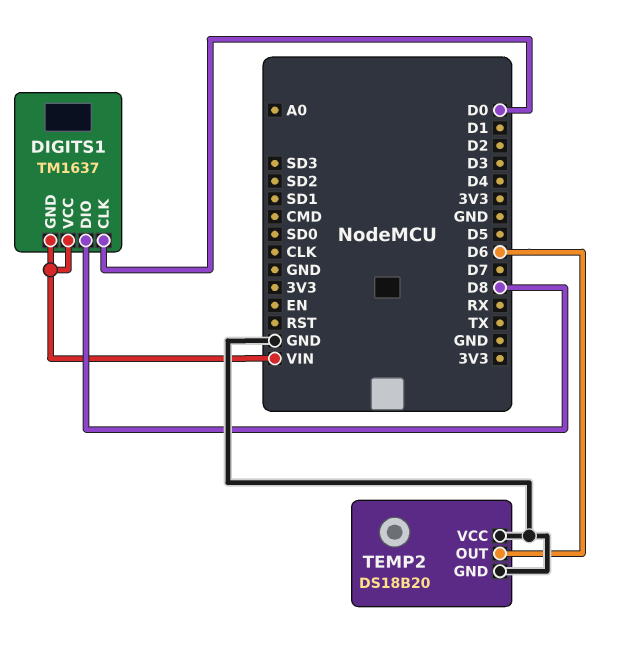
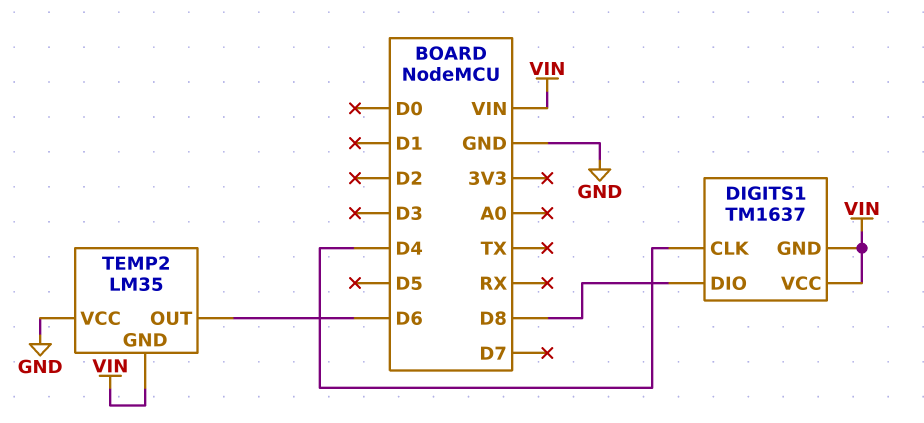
DIGITS1 pin CLK: D0 -> D4
TEMP2: DS18B20 -> LM35
TEMP2 pin GND: GND -> VIN

